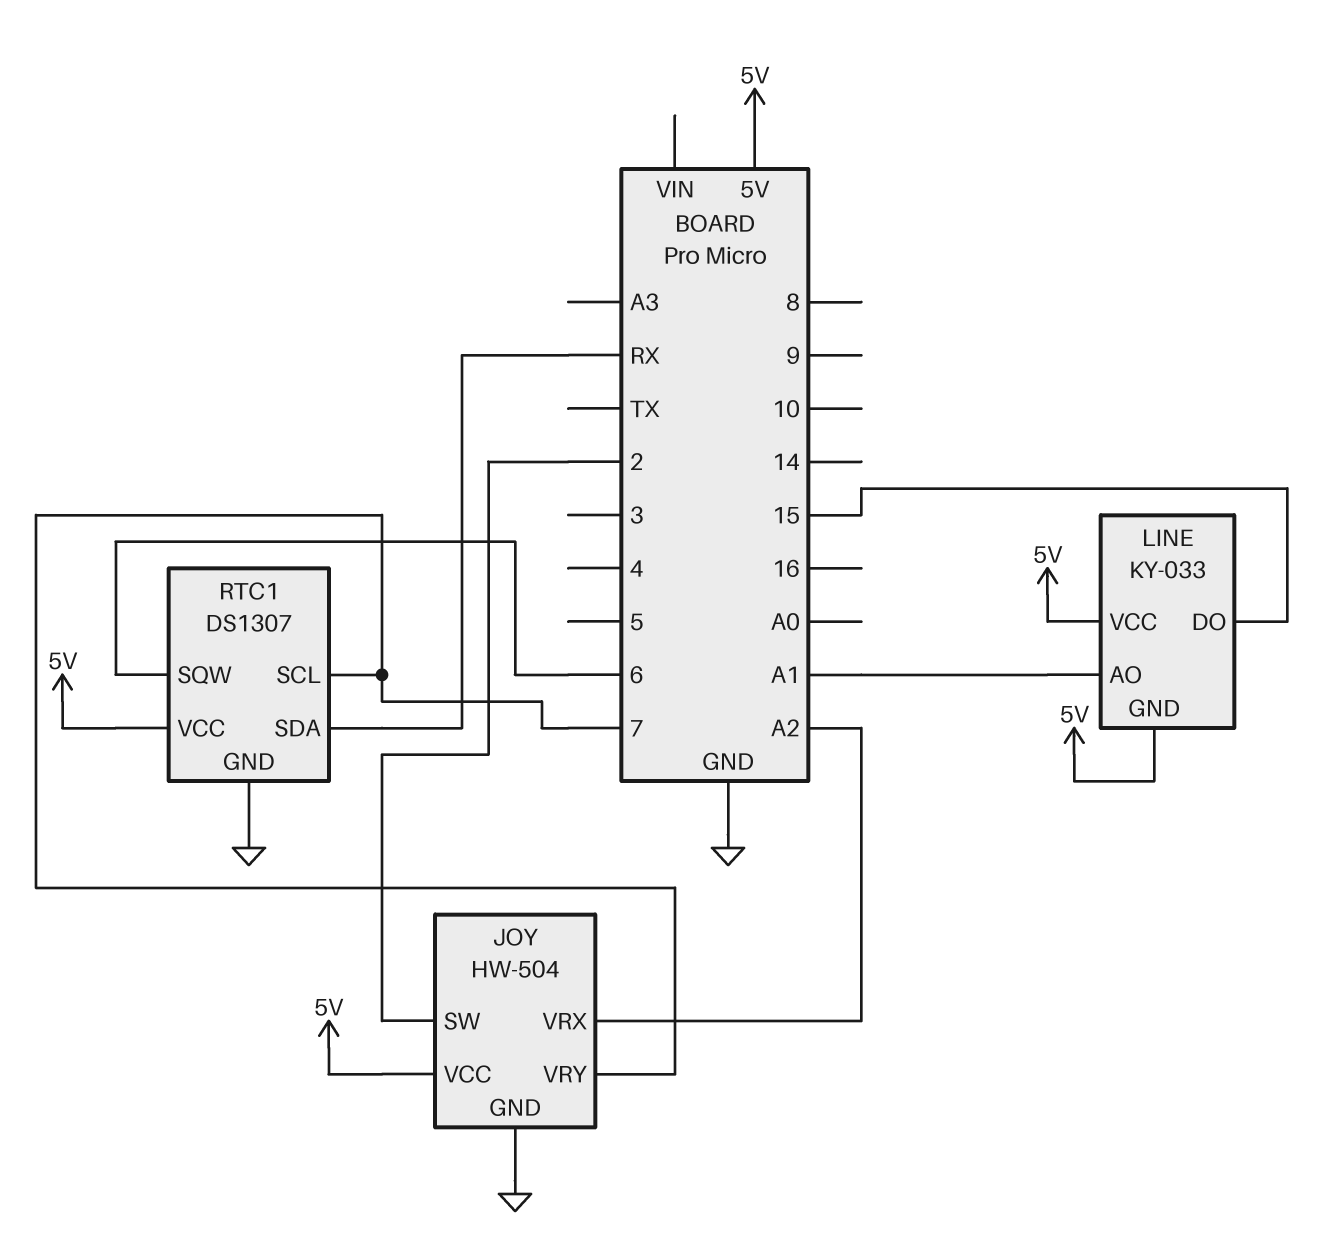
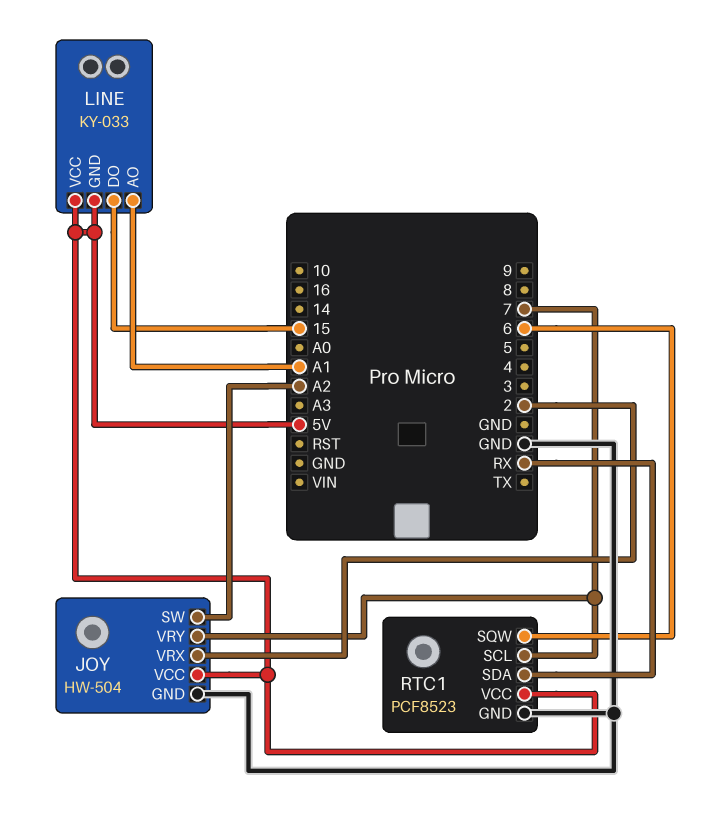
JOY pin SW: 2 -> A2
JOY pin VRX: A2 -> 2
RTC1: DS1307 -> PCF8523

